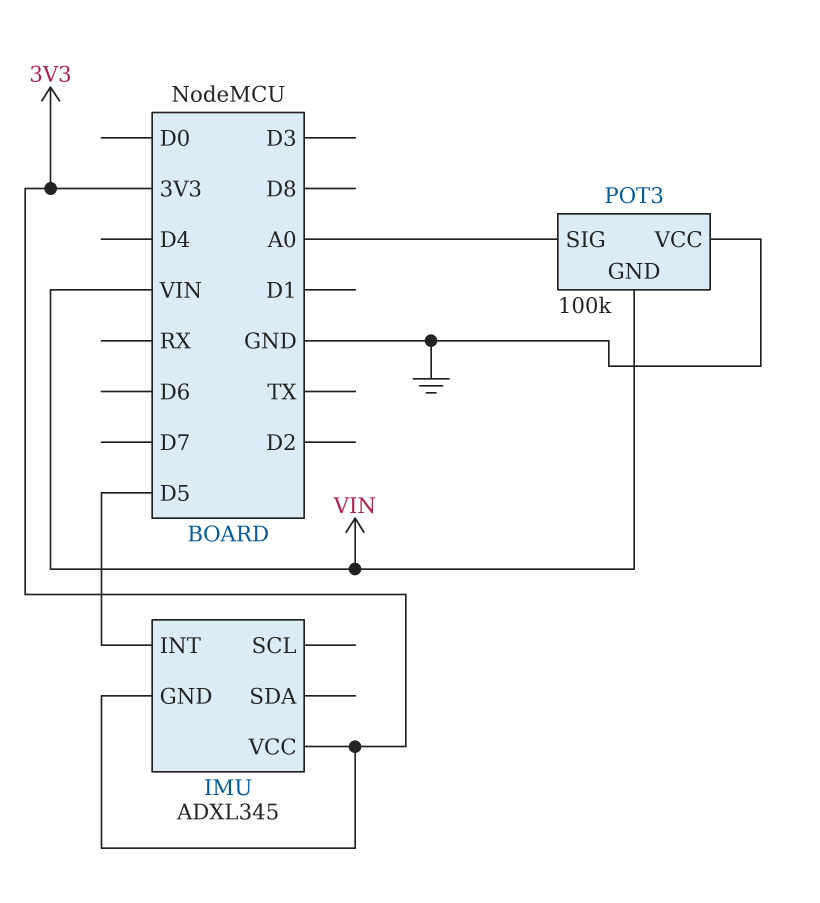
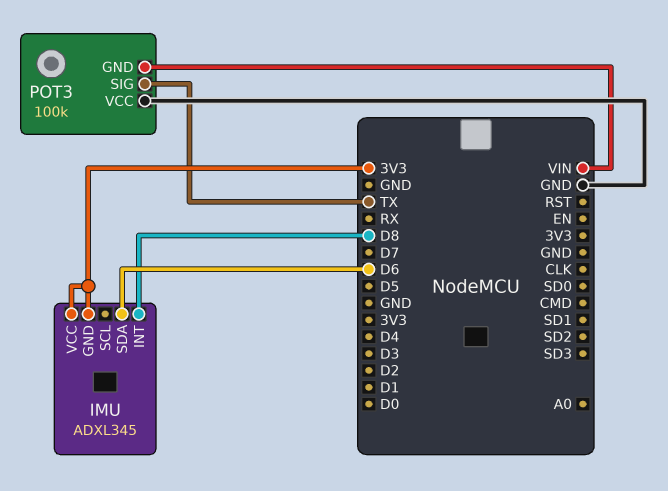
IMU pin INT: D5 -> D8
IMU pin SDA: none -> D6
POT3 pin SIG: A0 -> TX

